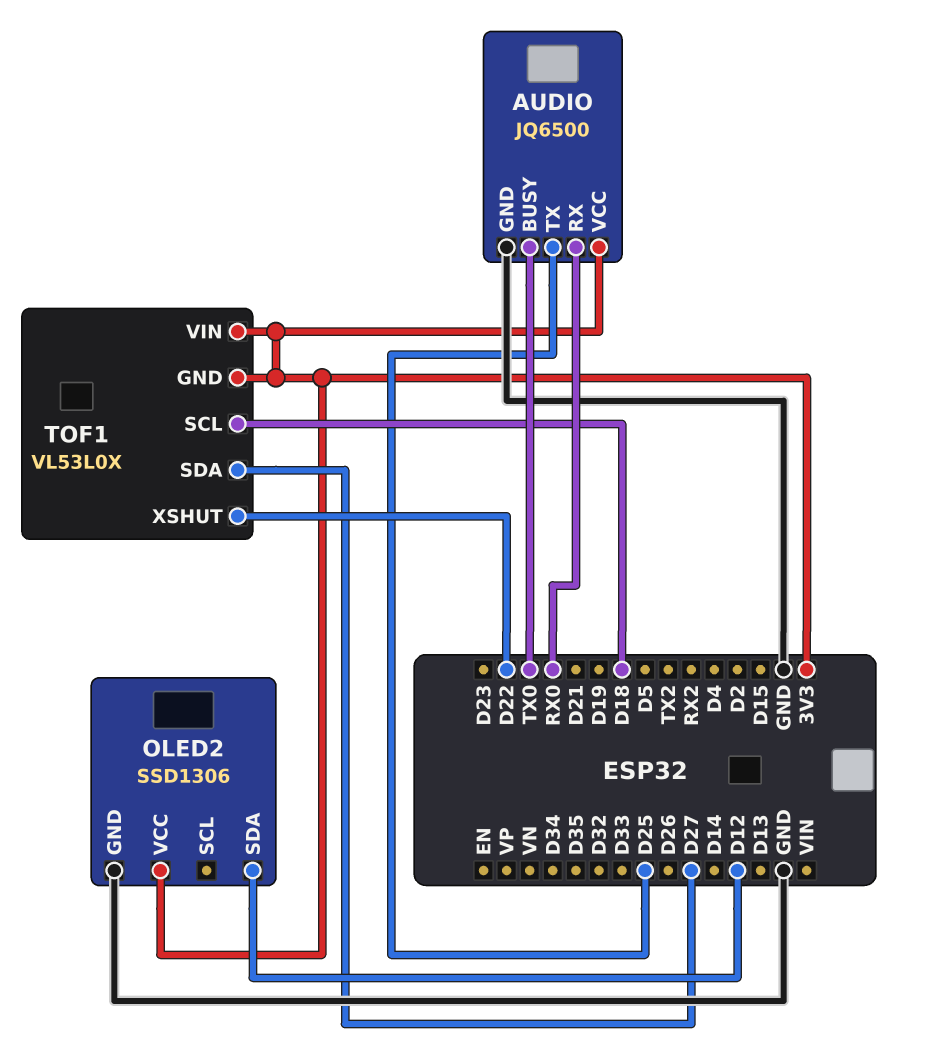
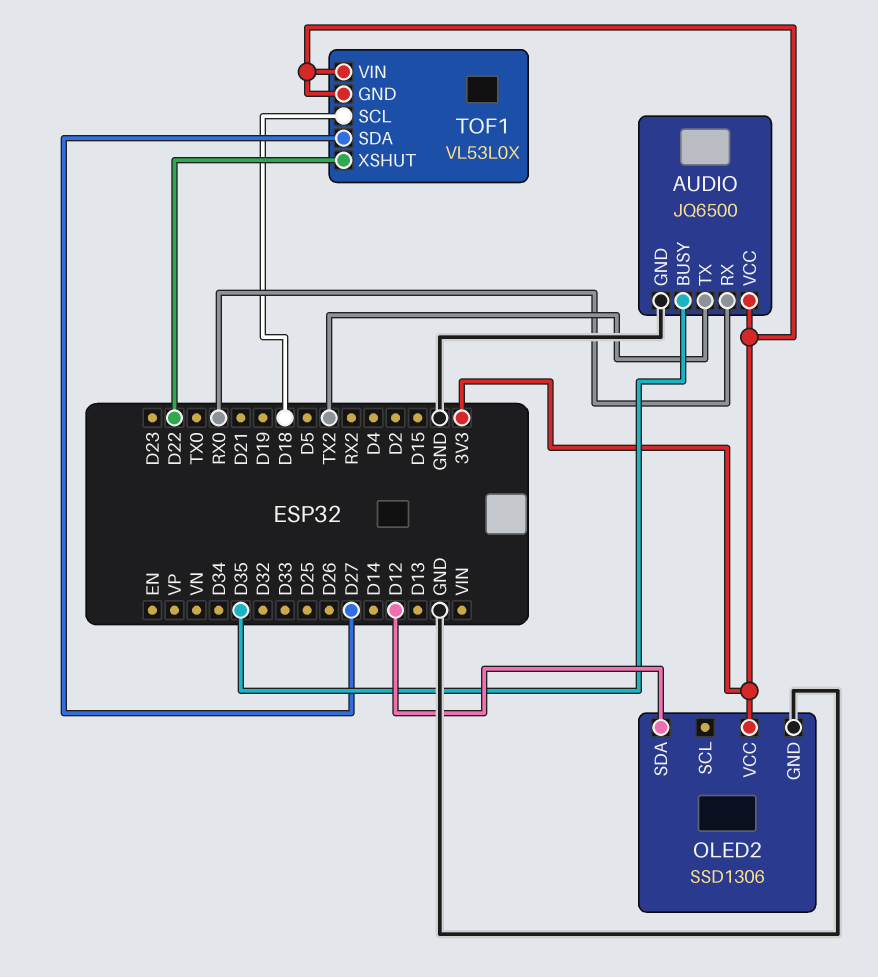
AUDIO pin BUSY: TX0 -> D35
AUDIO pin TX: D25 -> TX2

